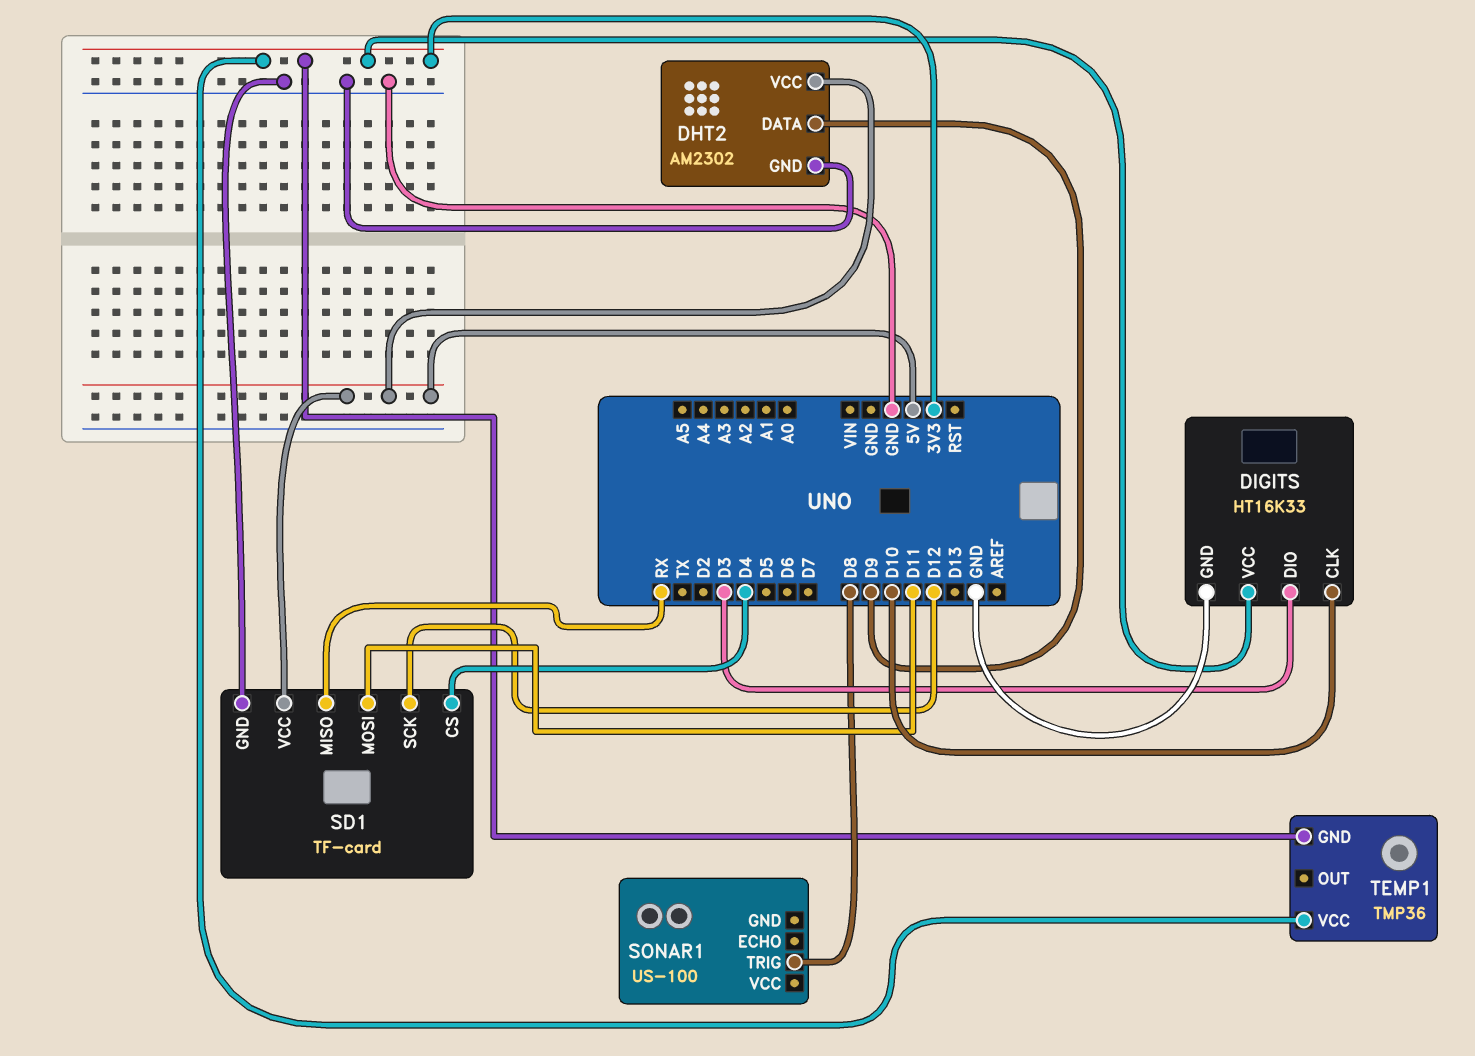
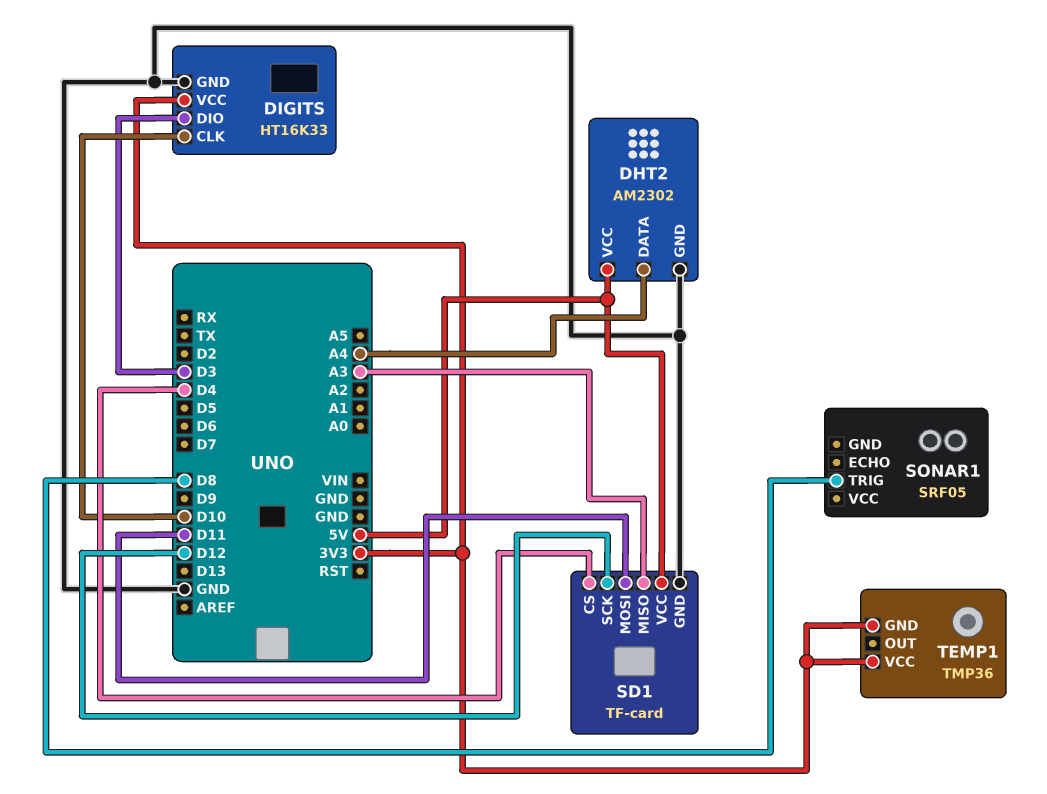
DHT2 pin DATA: D9 -> A4
SD1 pin MISO: RX -> A3
SONAR1: US-100 -> SRF05

